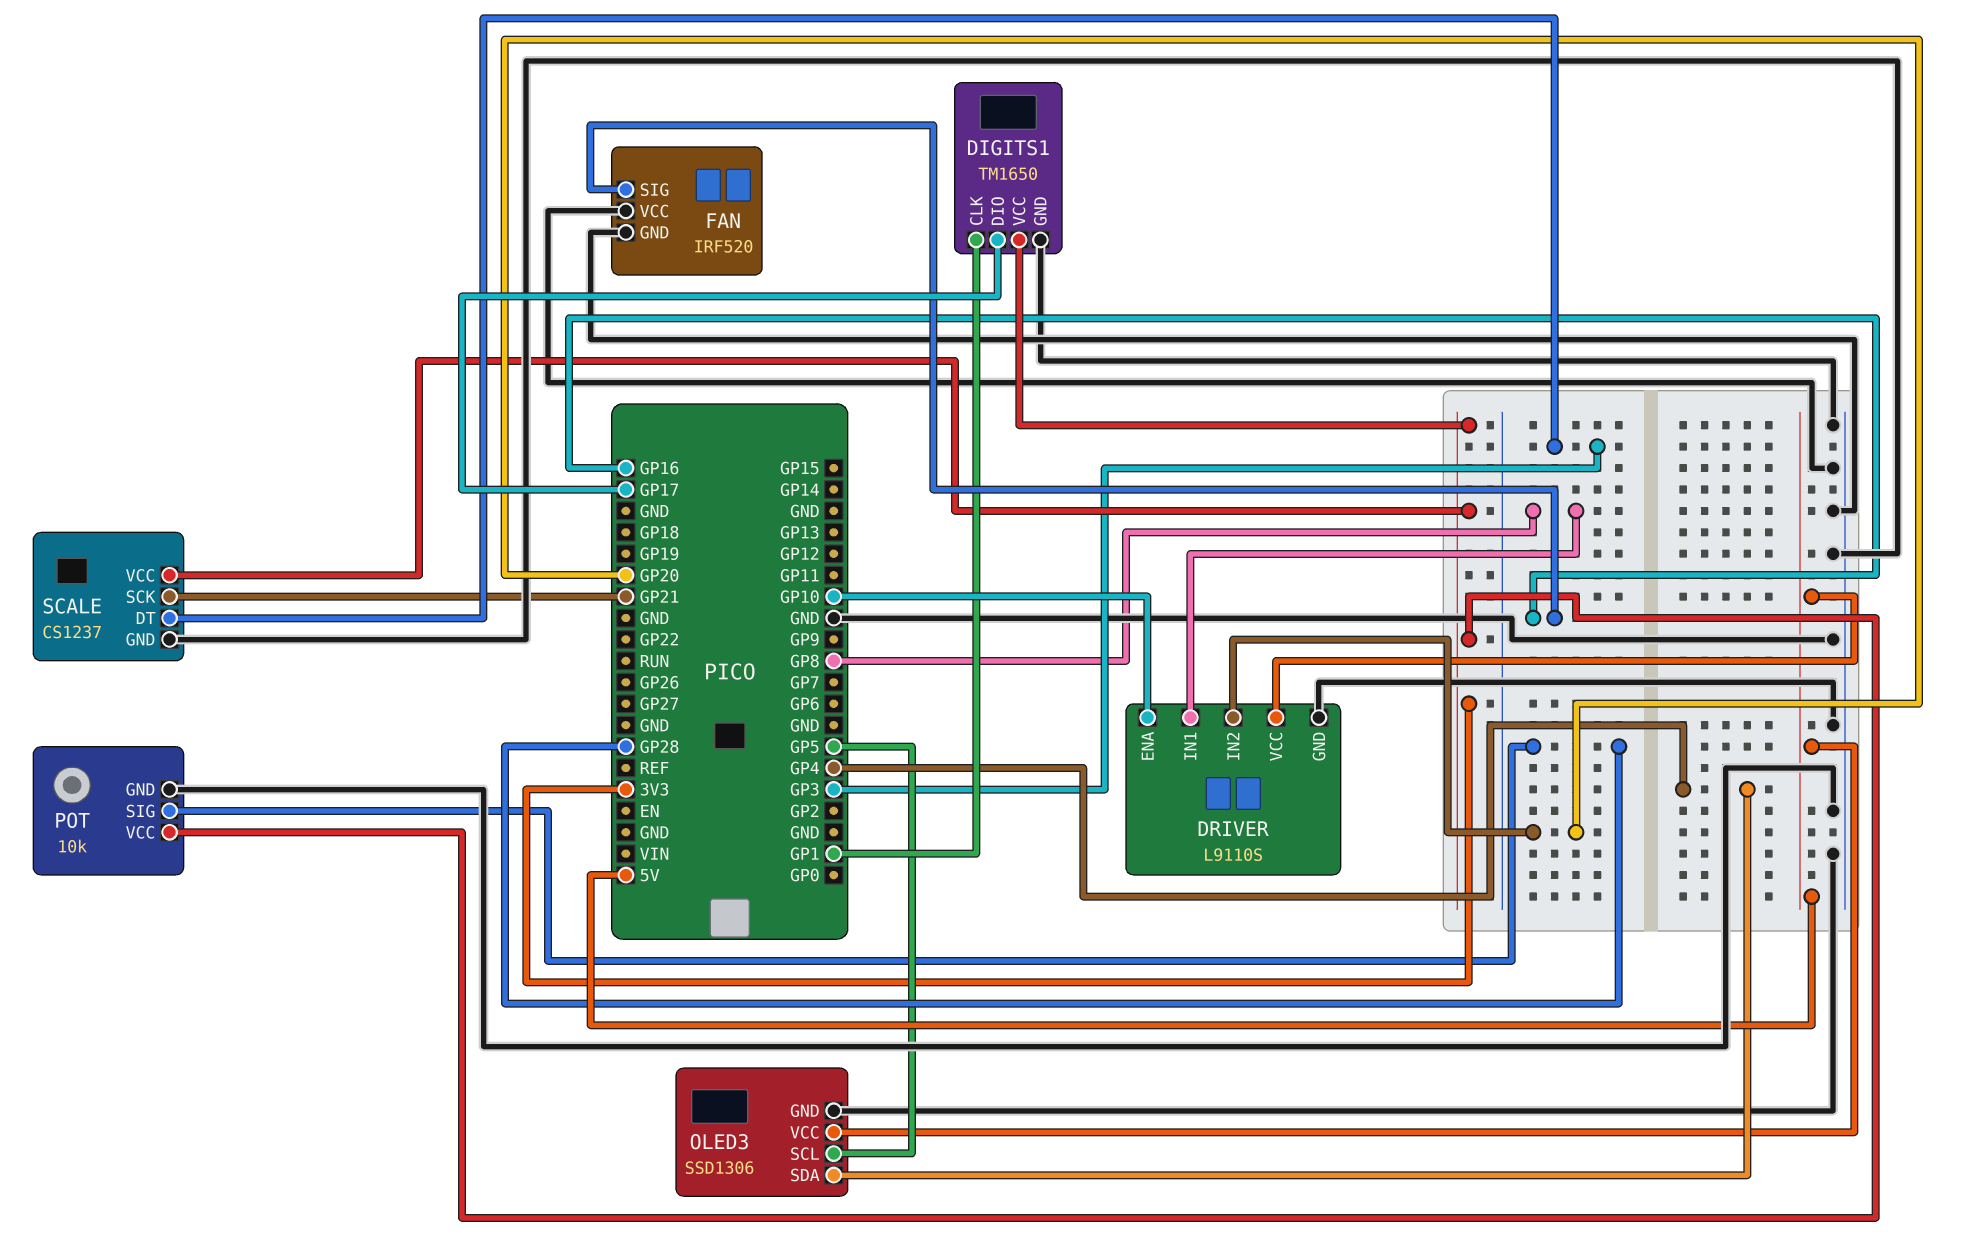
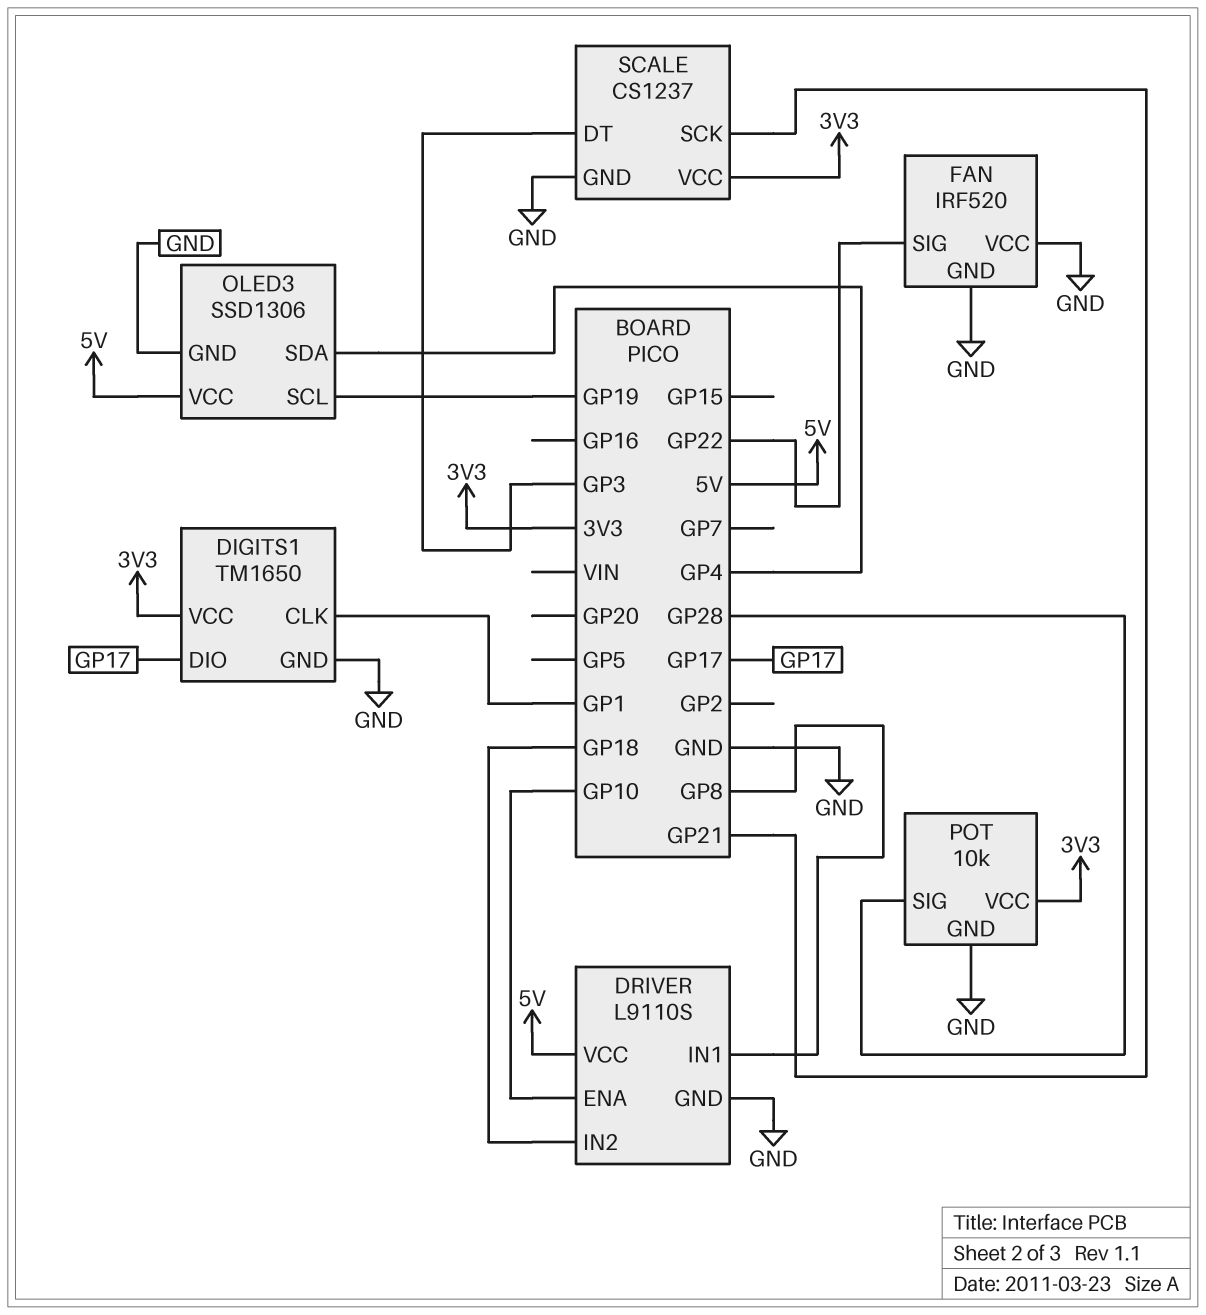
DRIVER pin IN2: GP20 -> GP18
FAN pin SIG: GP16 -> GP22
OLED3 pin SCL: GP5 -> GP19

